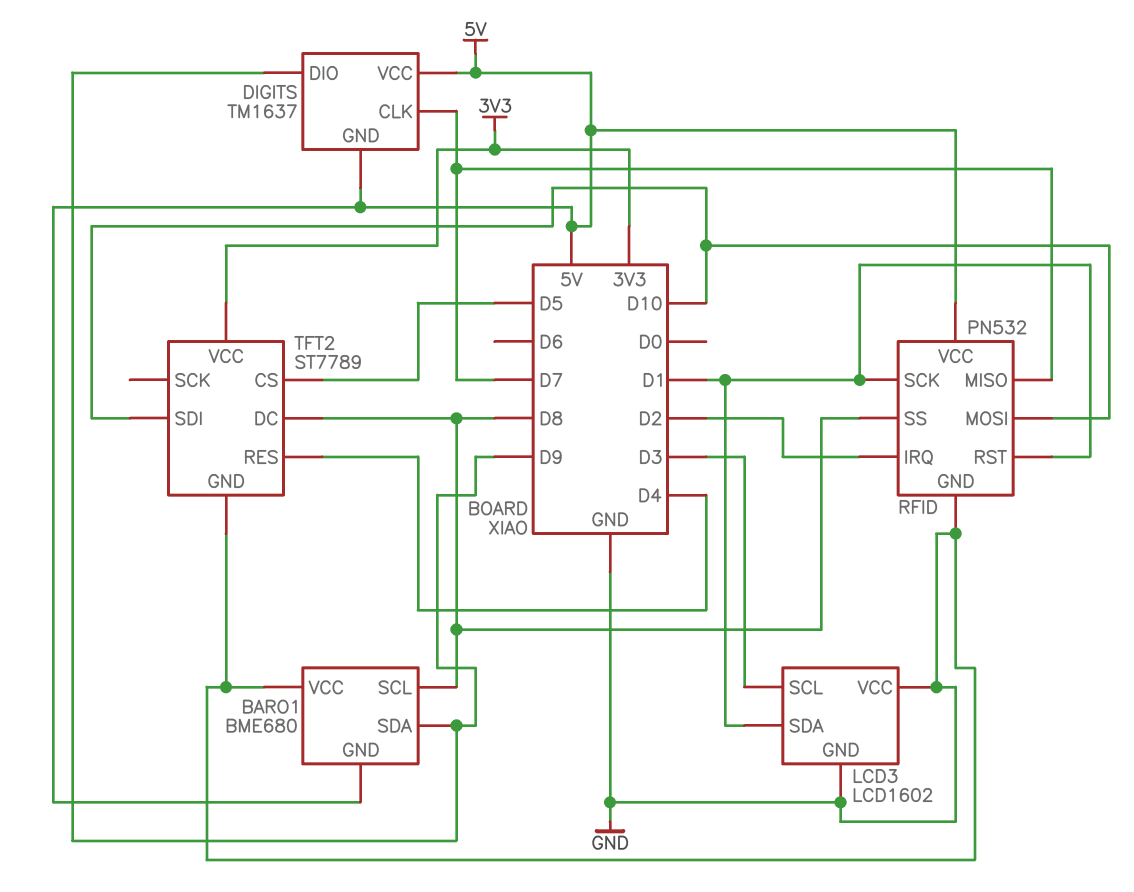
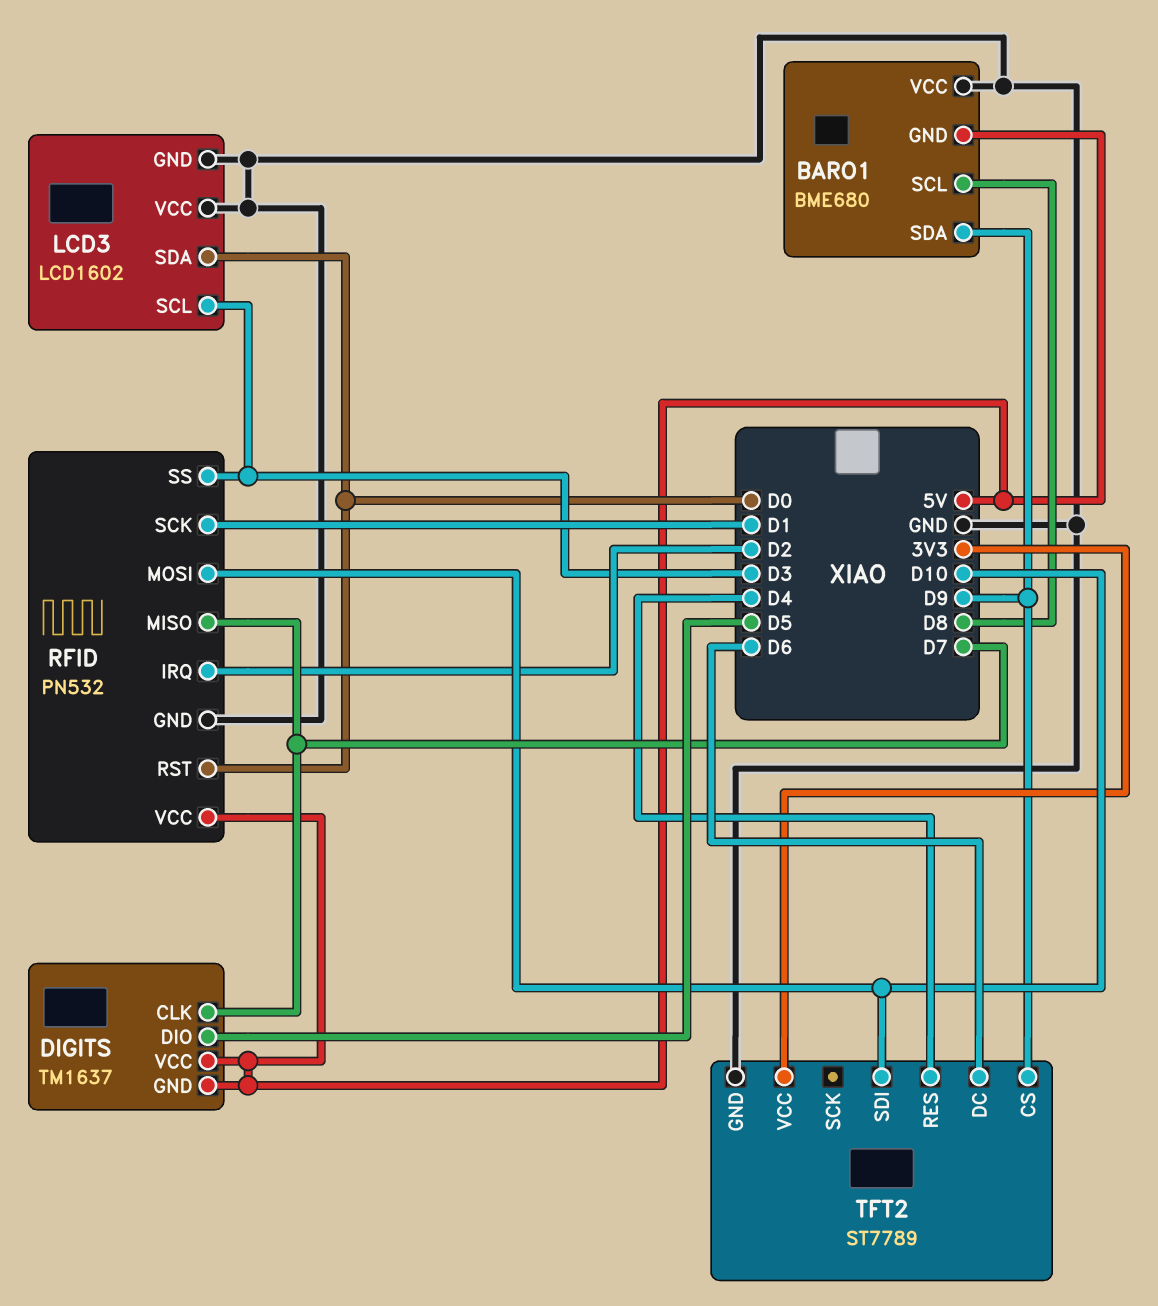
DIGITS pin DIO: D9 -> D5
LCD3 pin SDA: D1 -> D0
RFID pin RST: D1 -> D0
RFID pin SS: D8 -> D3
TFT2 pin CS: D5 -> D9
TFT2 pin DC: D8 -> D6

